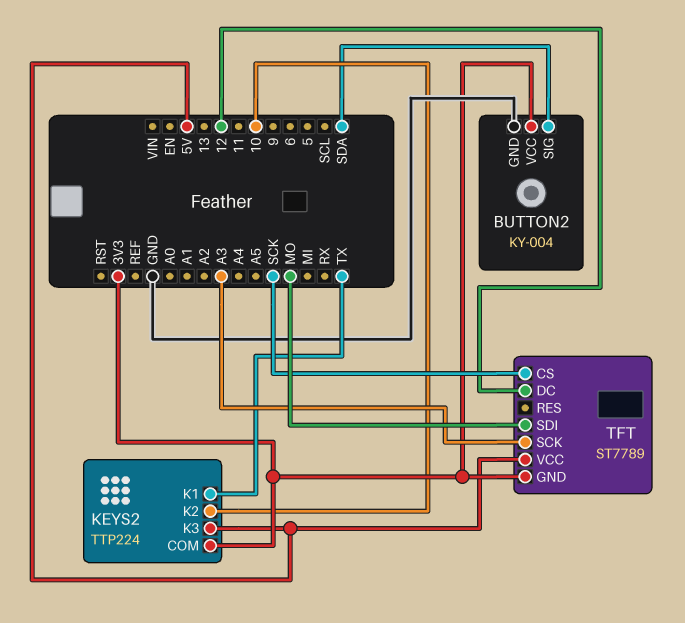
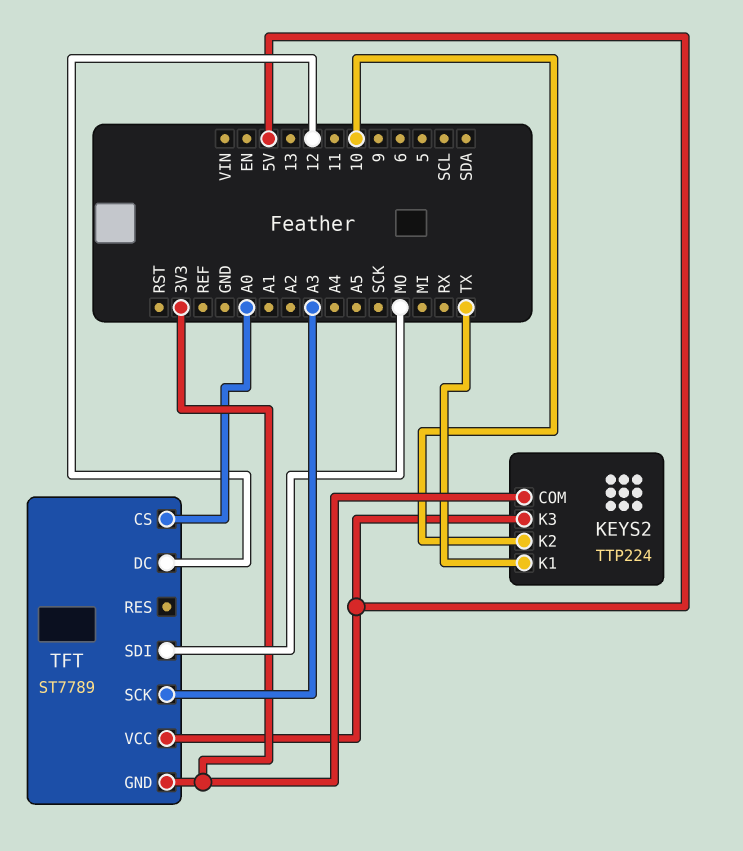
BUTTON2: KY-004 -> none
BUTTON2 pin GND: GND -> none
BUTTON2 pin SIG: SDA -> none
BUTTON2 pin VCC: 3V3 -> none
TFT pin CS: SCK -> A0

